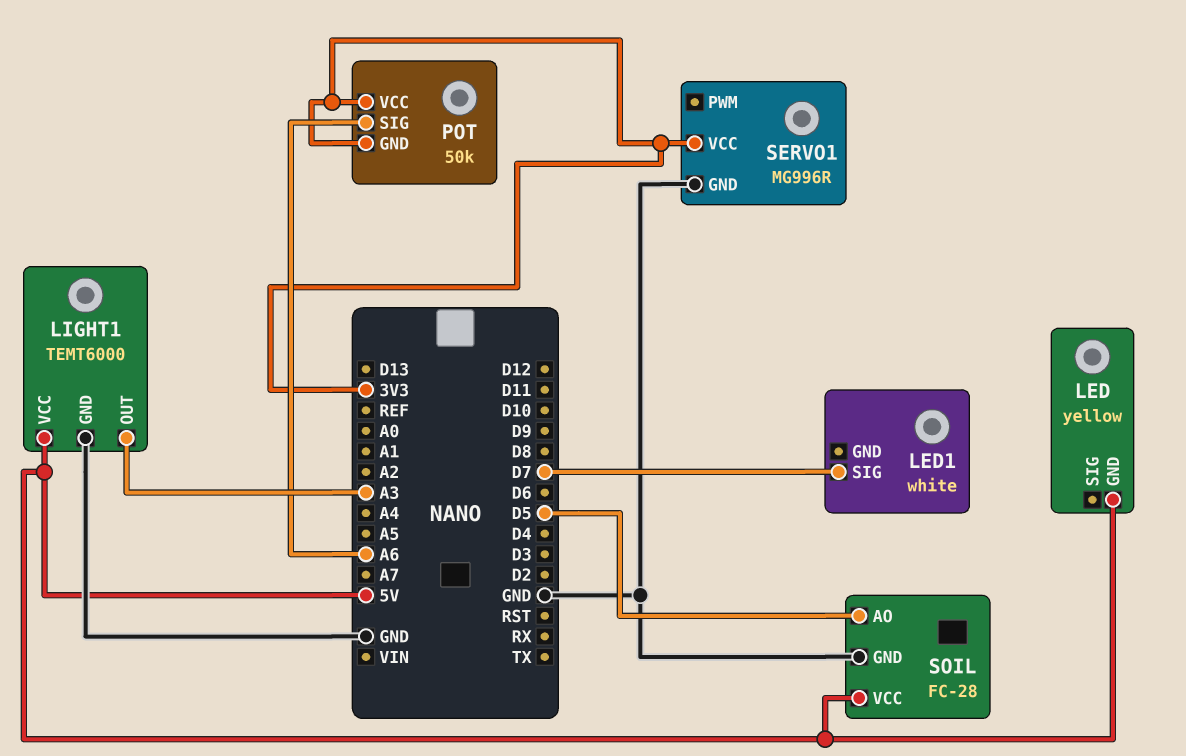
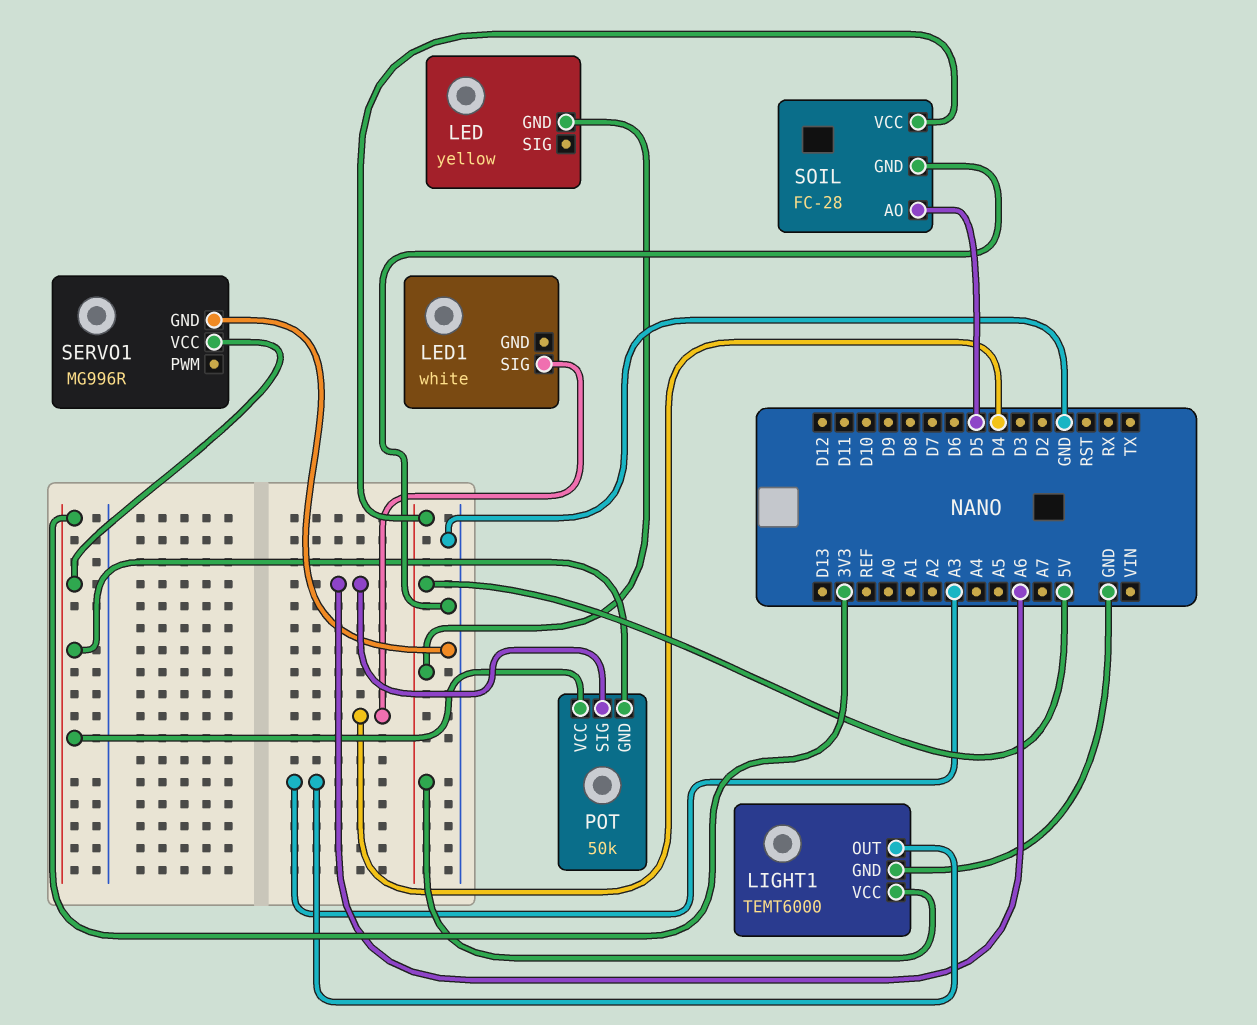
LED1 pin SIG: D7 -> D4

